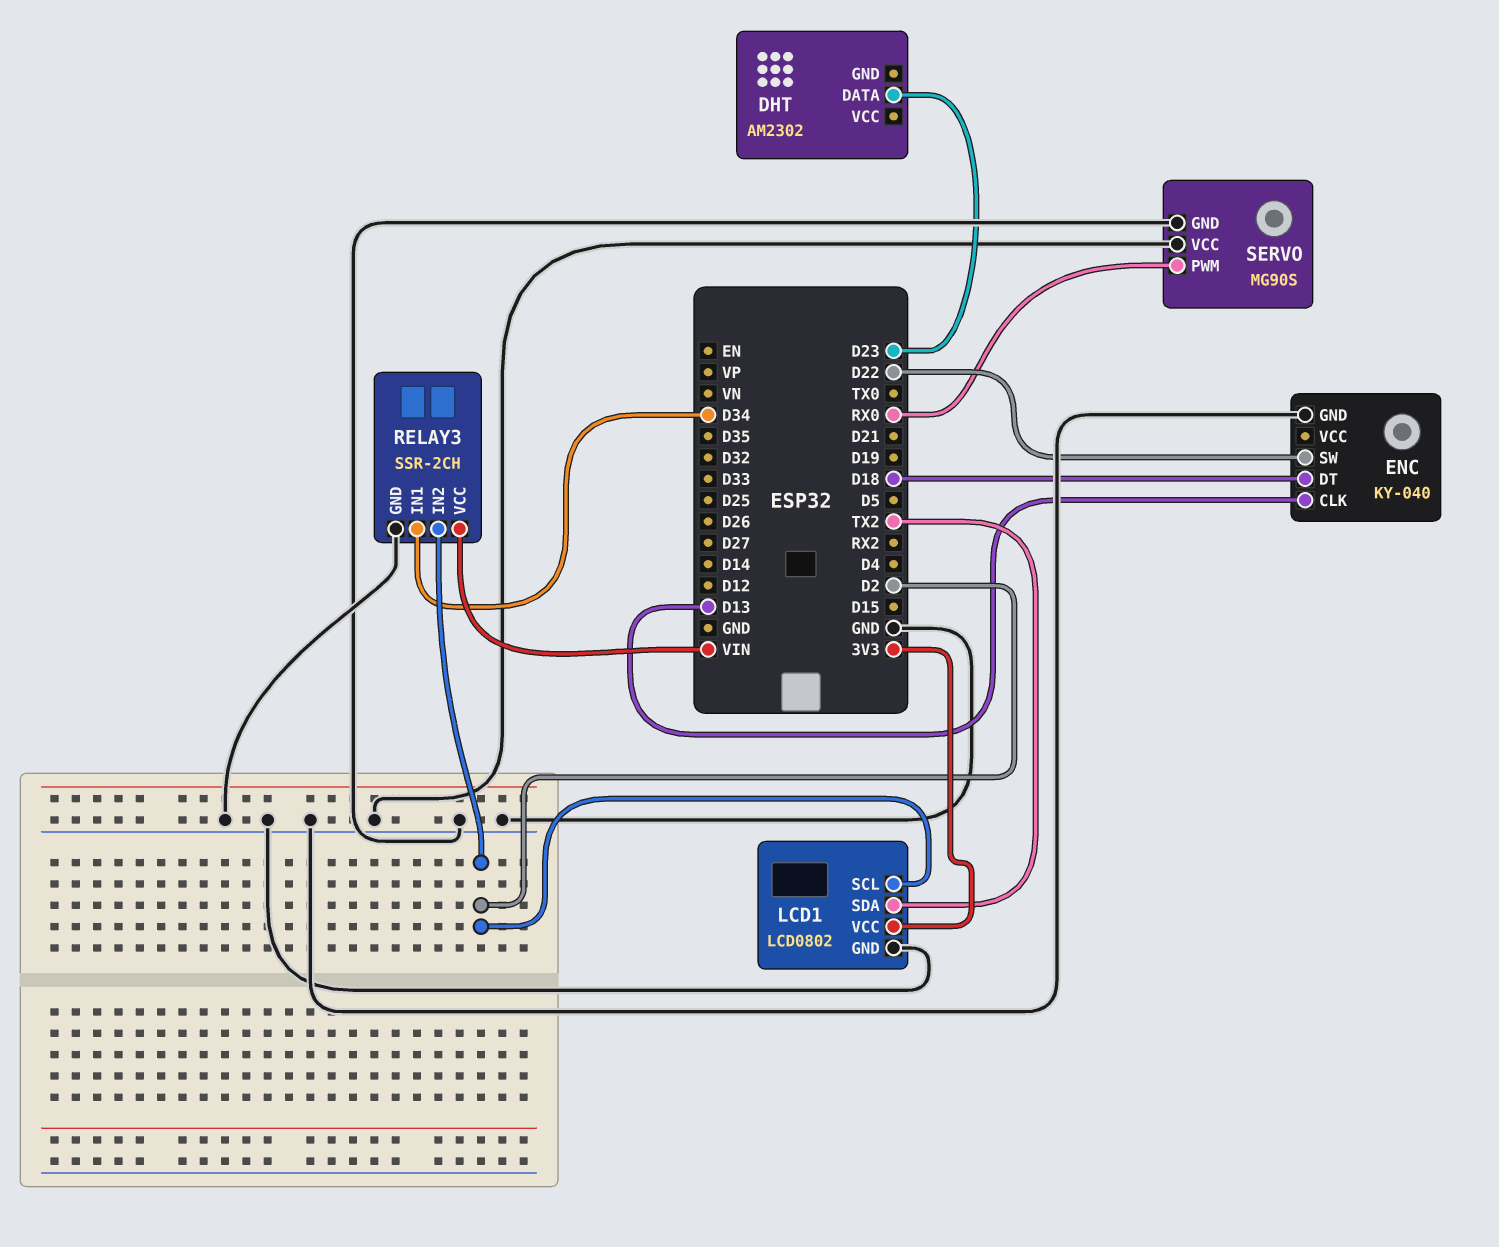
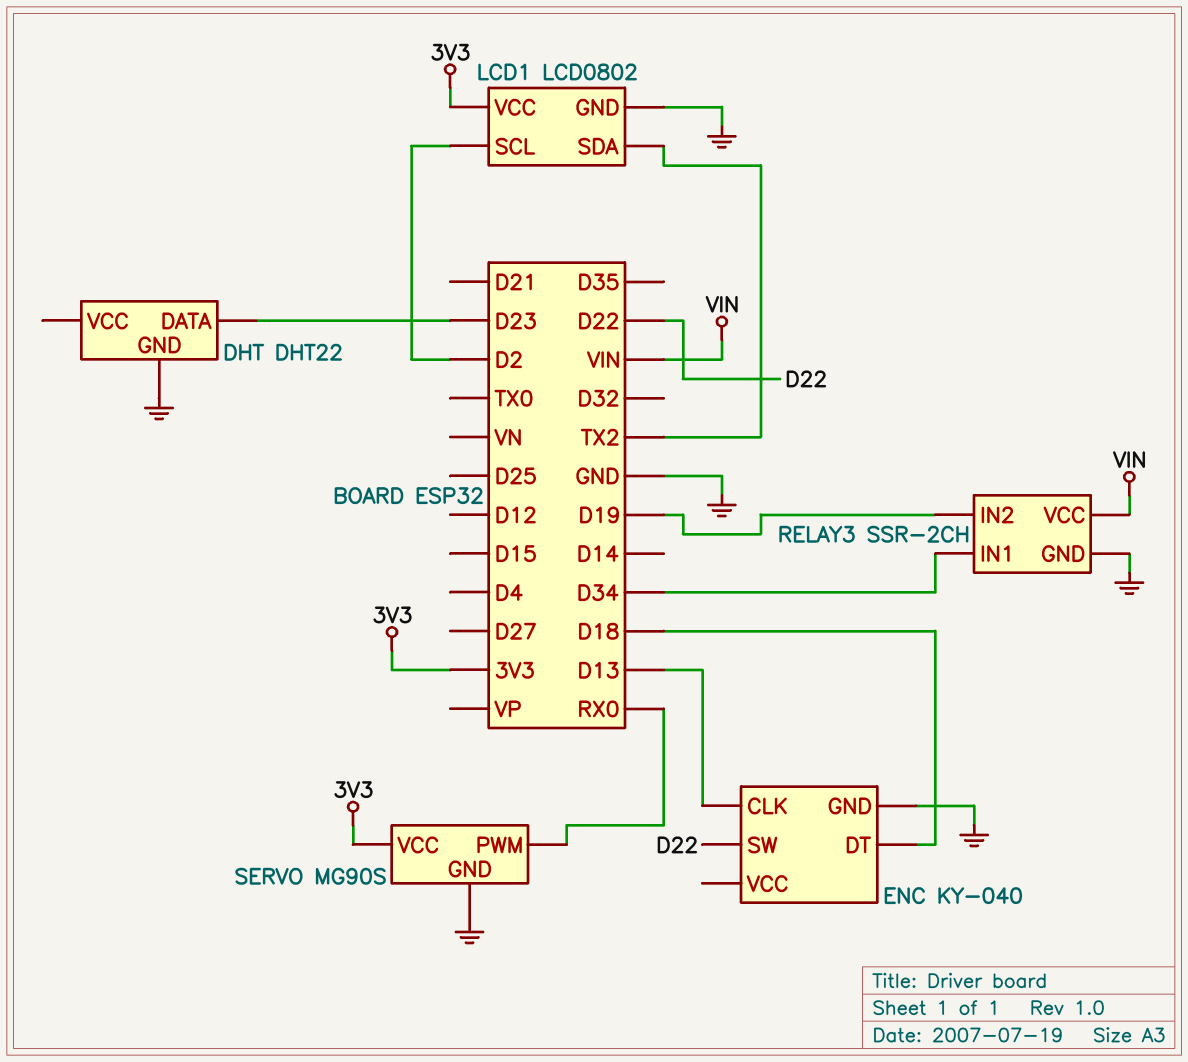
DHT: AM2302 -> DHT22
DHT pin GND: none -> GND
RELAY3 pin IN2: D2 -> D19
SERVO pin VCC: GND -> 3V3

